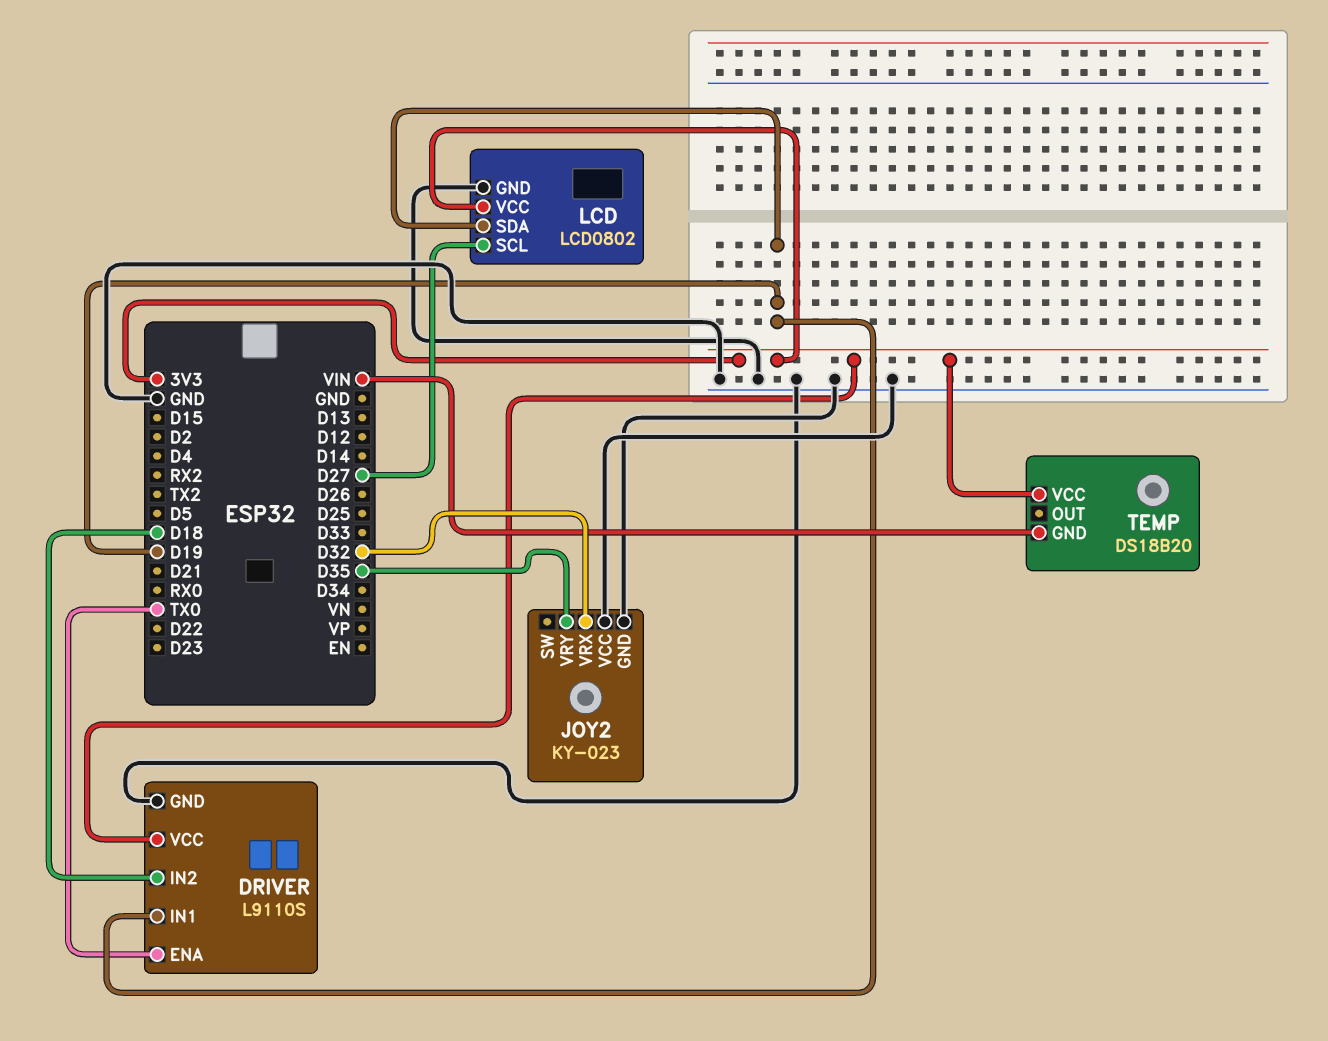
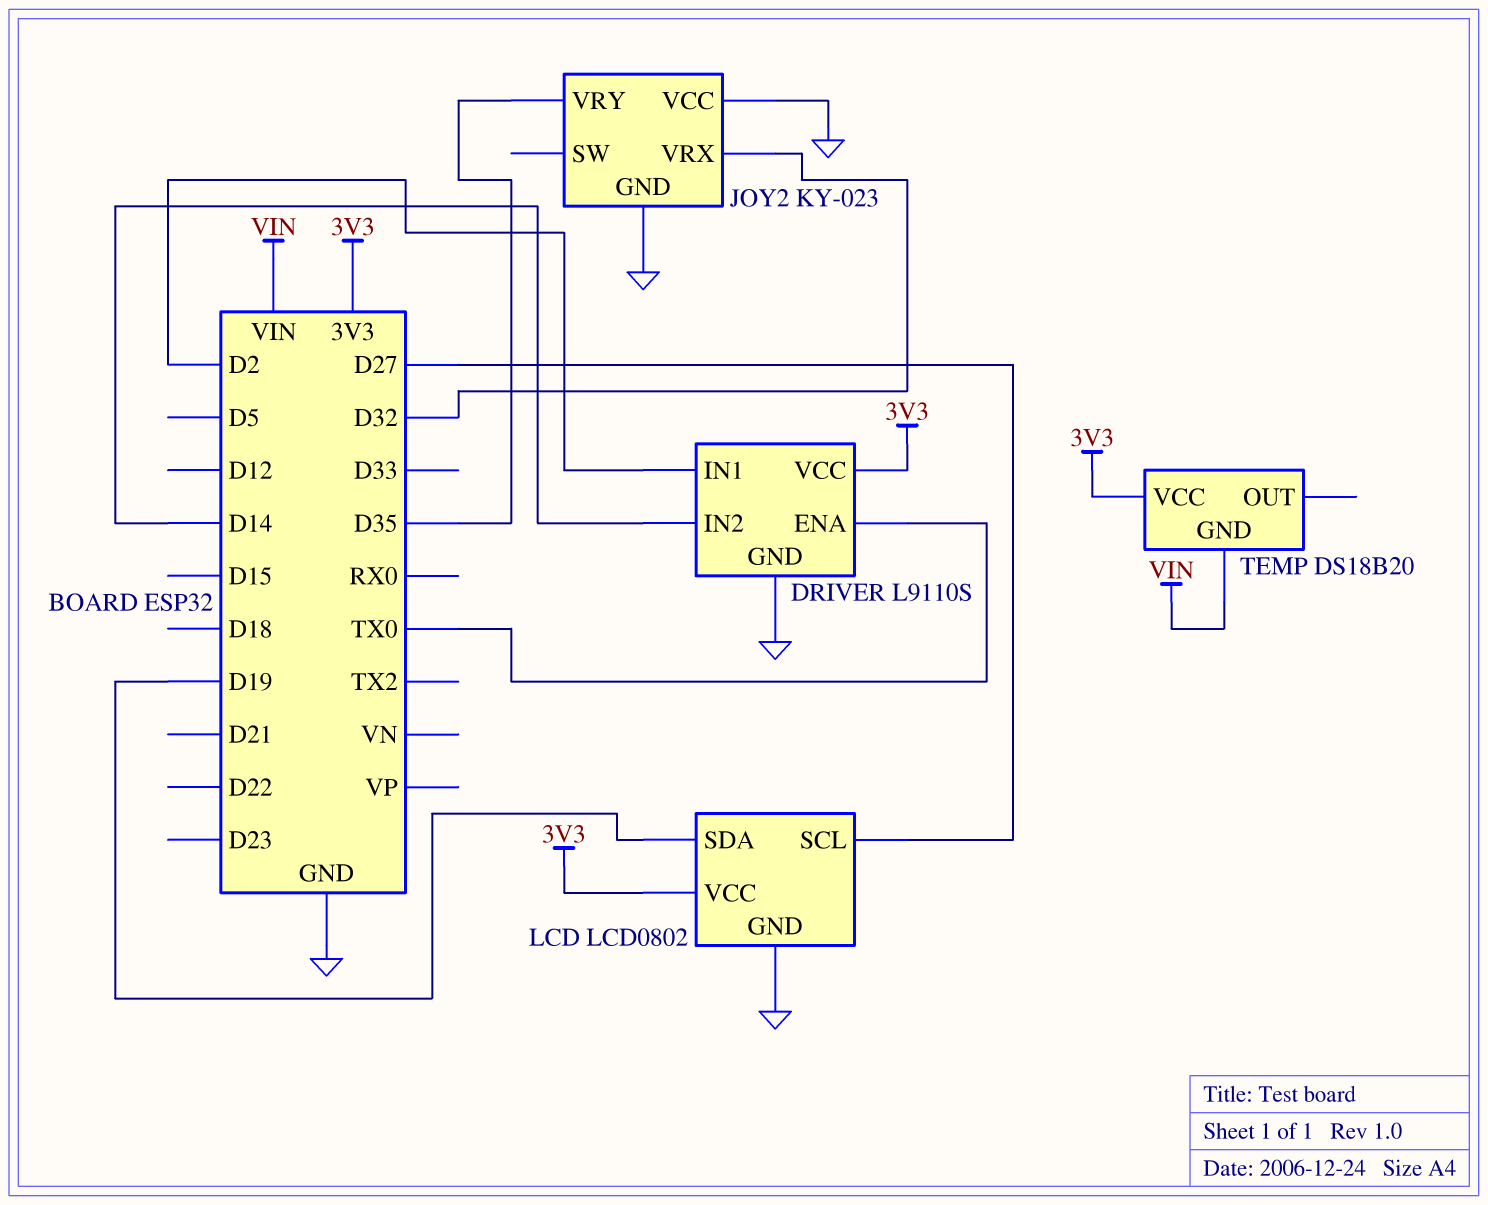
DRIVER pin IN1: D19 -> D2
DRIVER pin IN2: D18 -> D14

